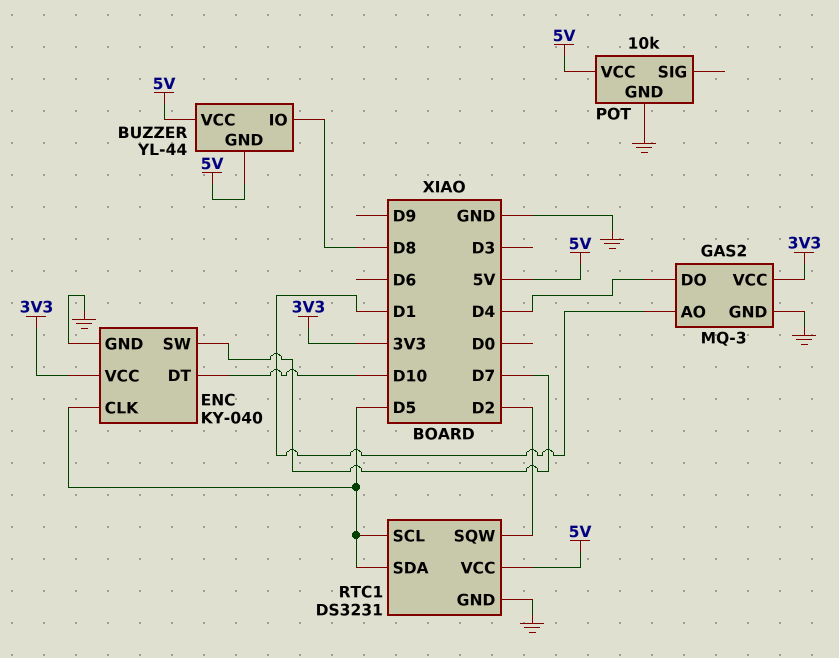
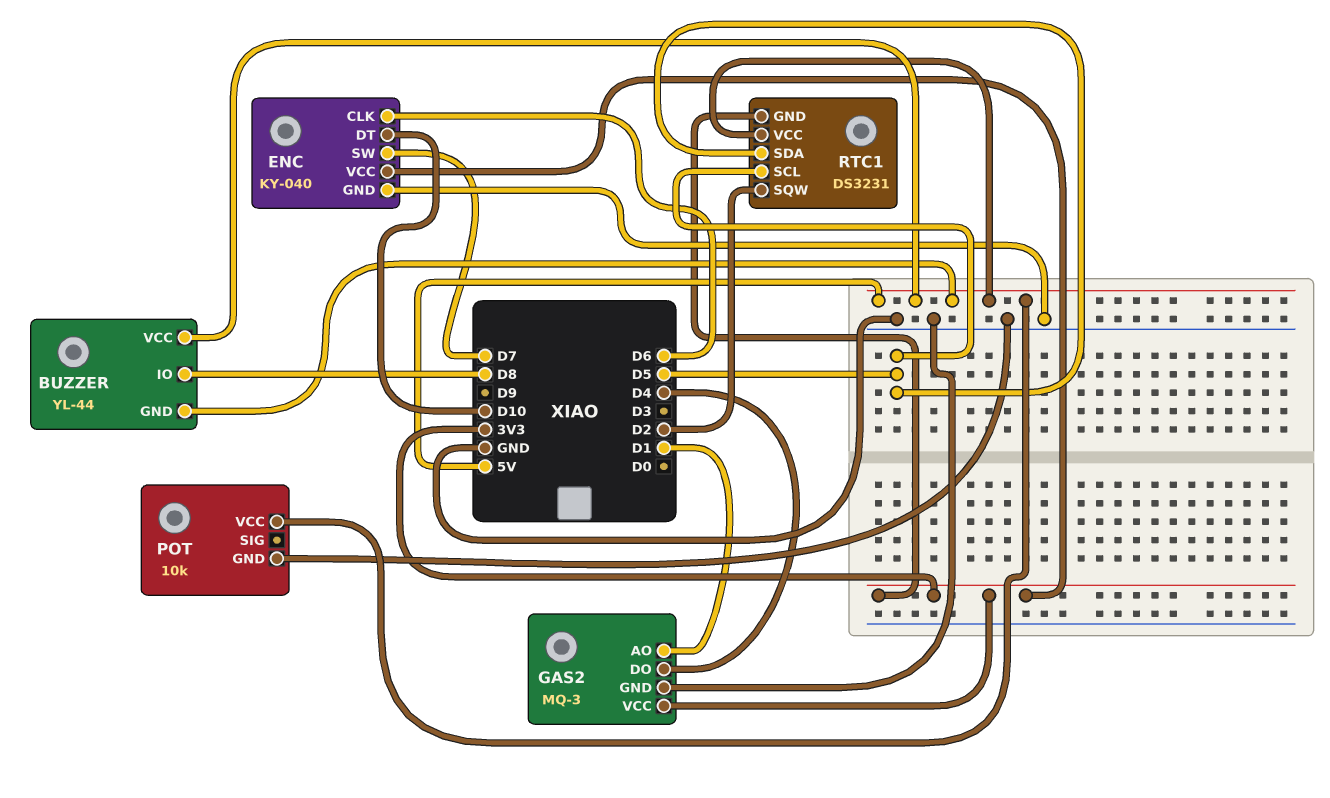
ENC pin CLK: D5 -> D6
RTC1 pin GND: GND -> 3V3

